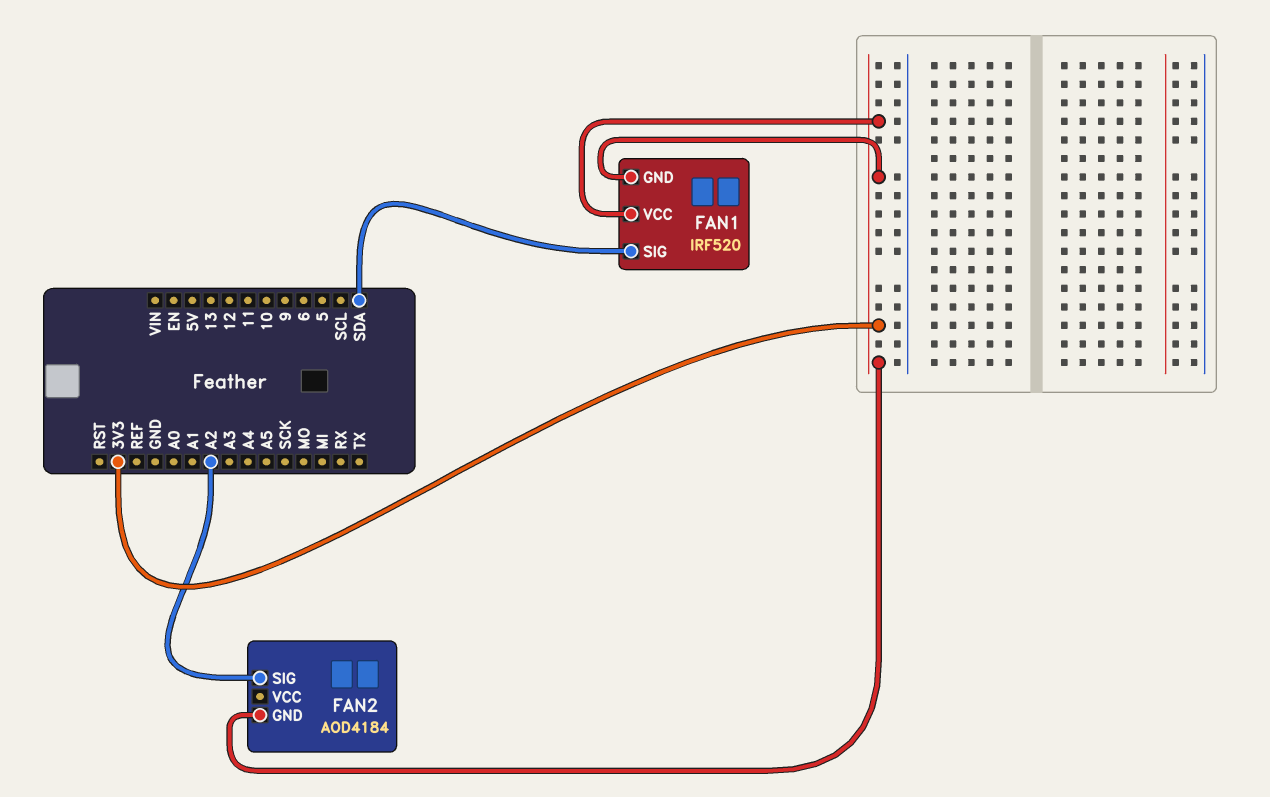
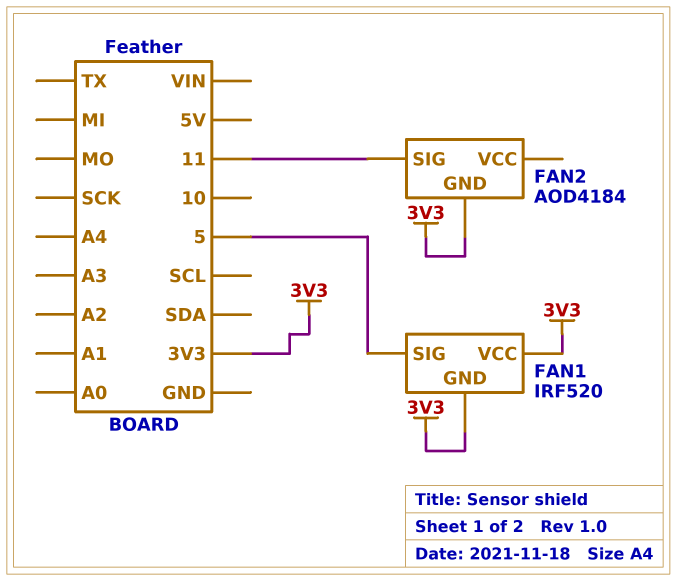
FAN1 pin SIG: SDA -> 5
FAN2 pin SIG: A2 -> 11

